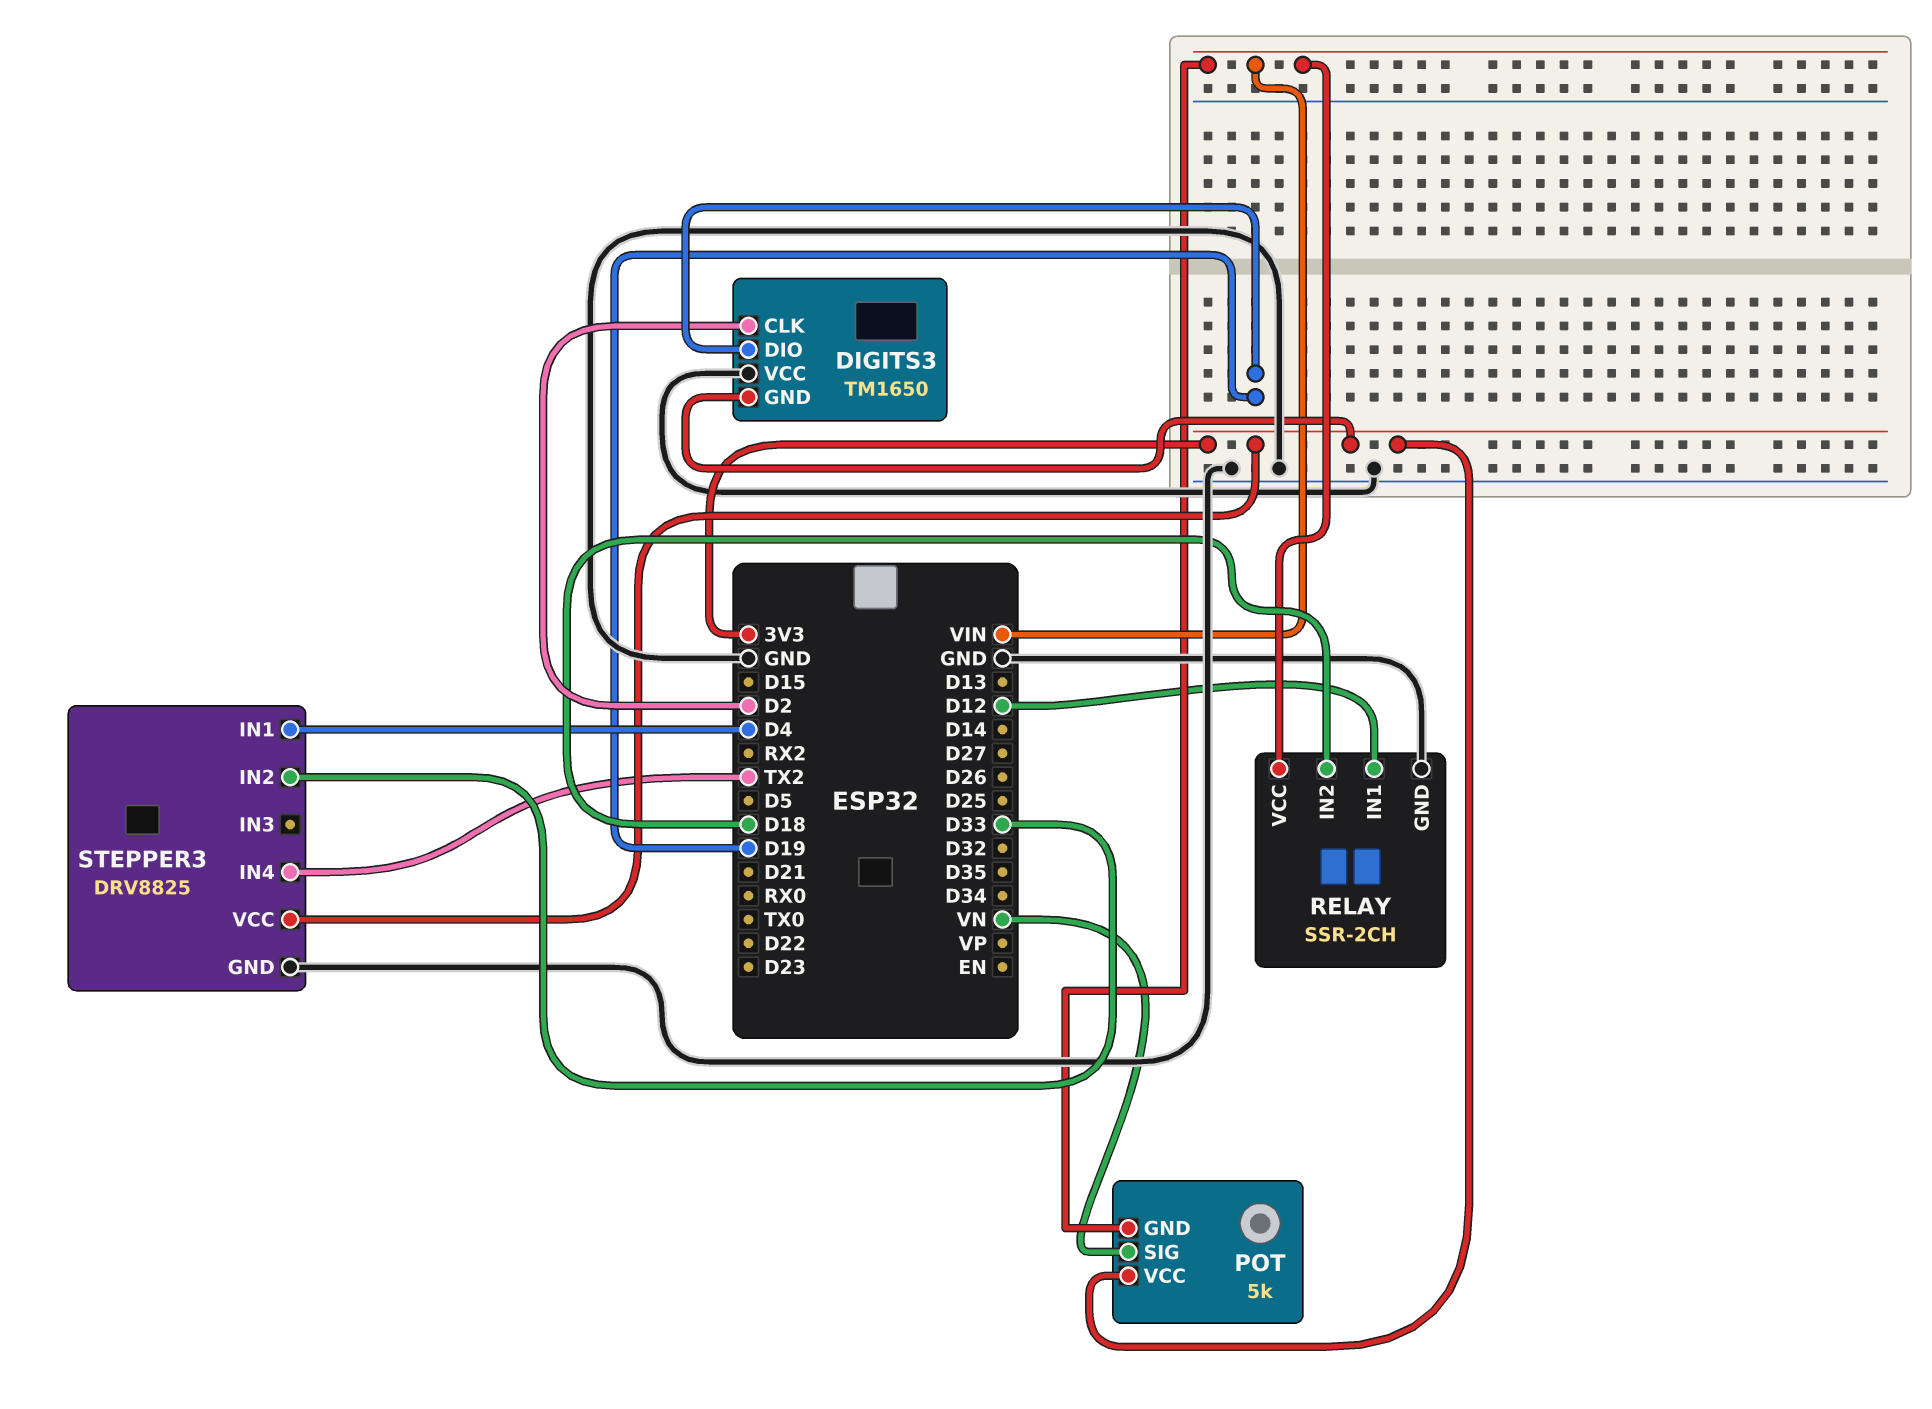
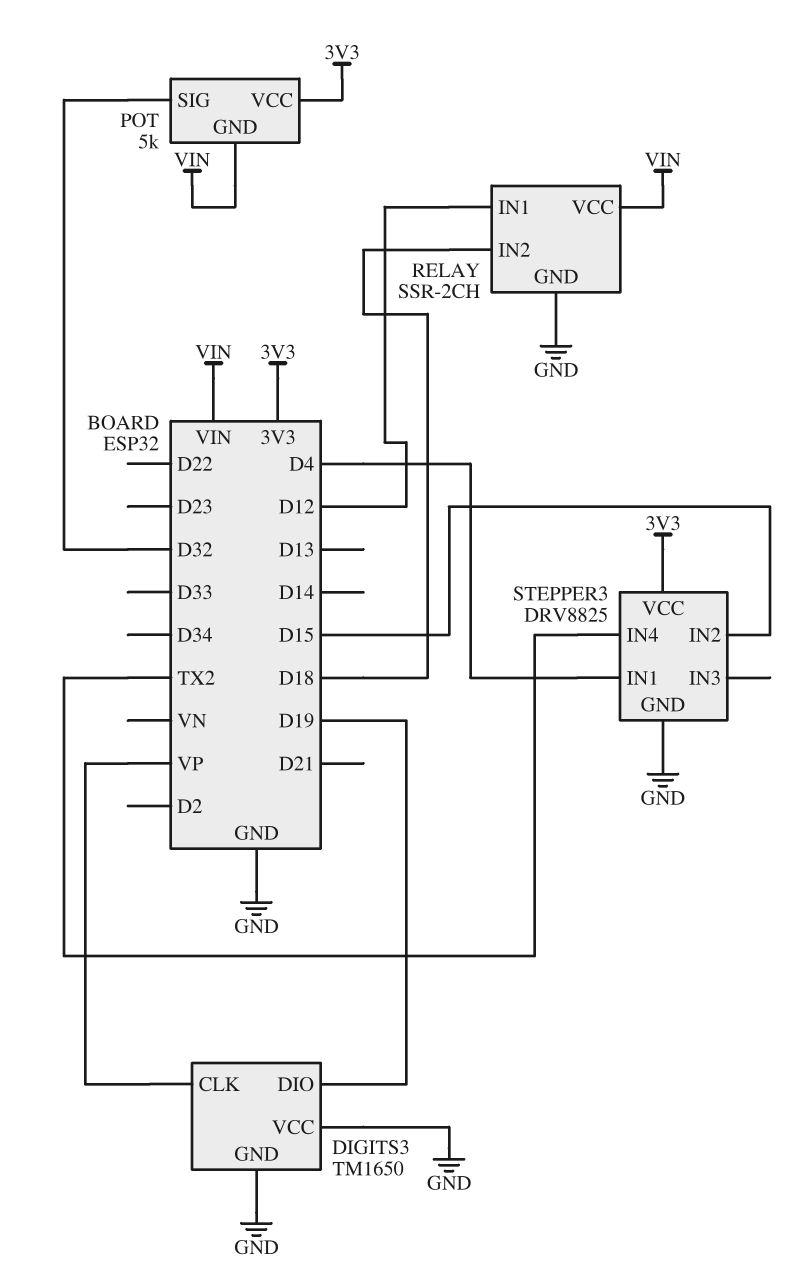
DIGITS3 pin CLK: D2 -> VP
DIGITS3 pin GND: 3V3 -> GND
POT pin SIG: VN -> D32
STEPPER3 pin IN2: D33 -> D15

